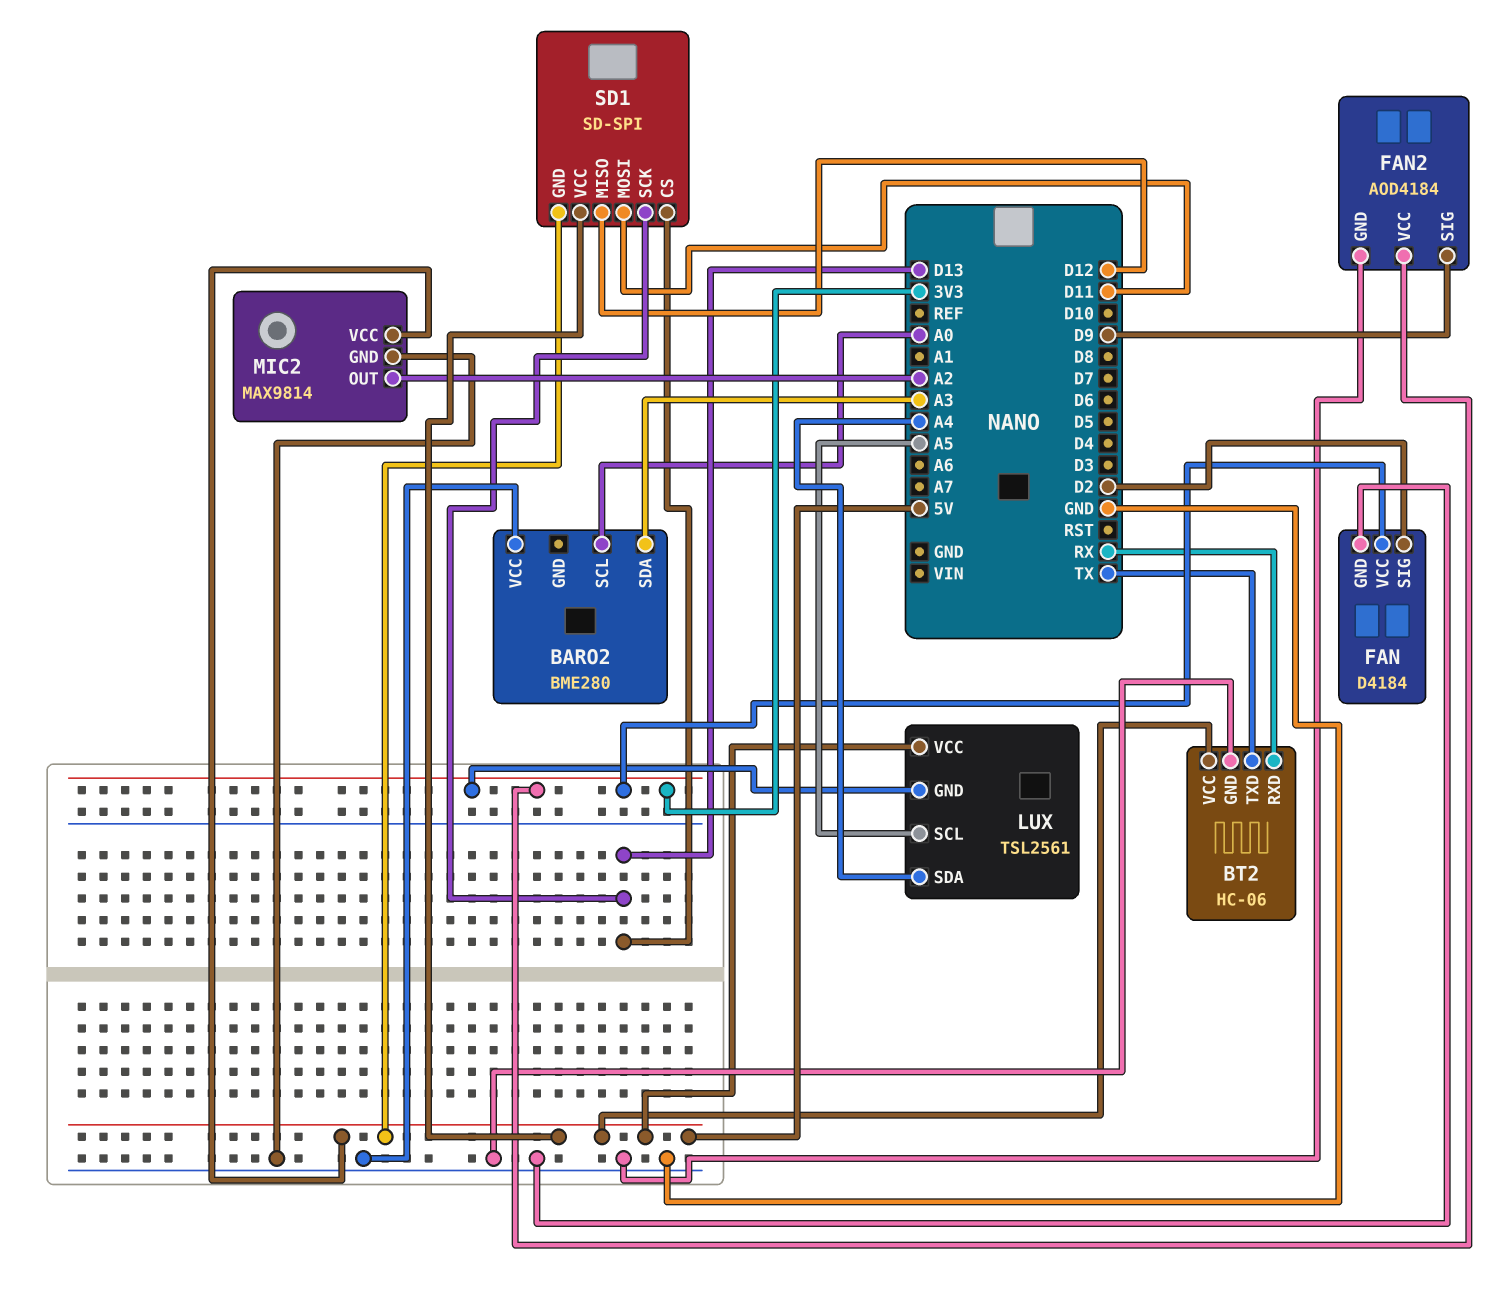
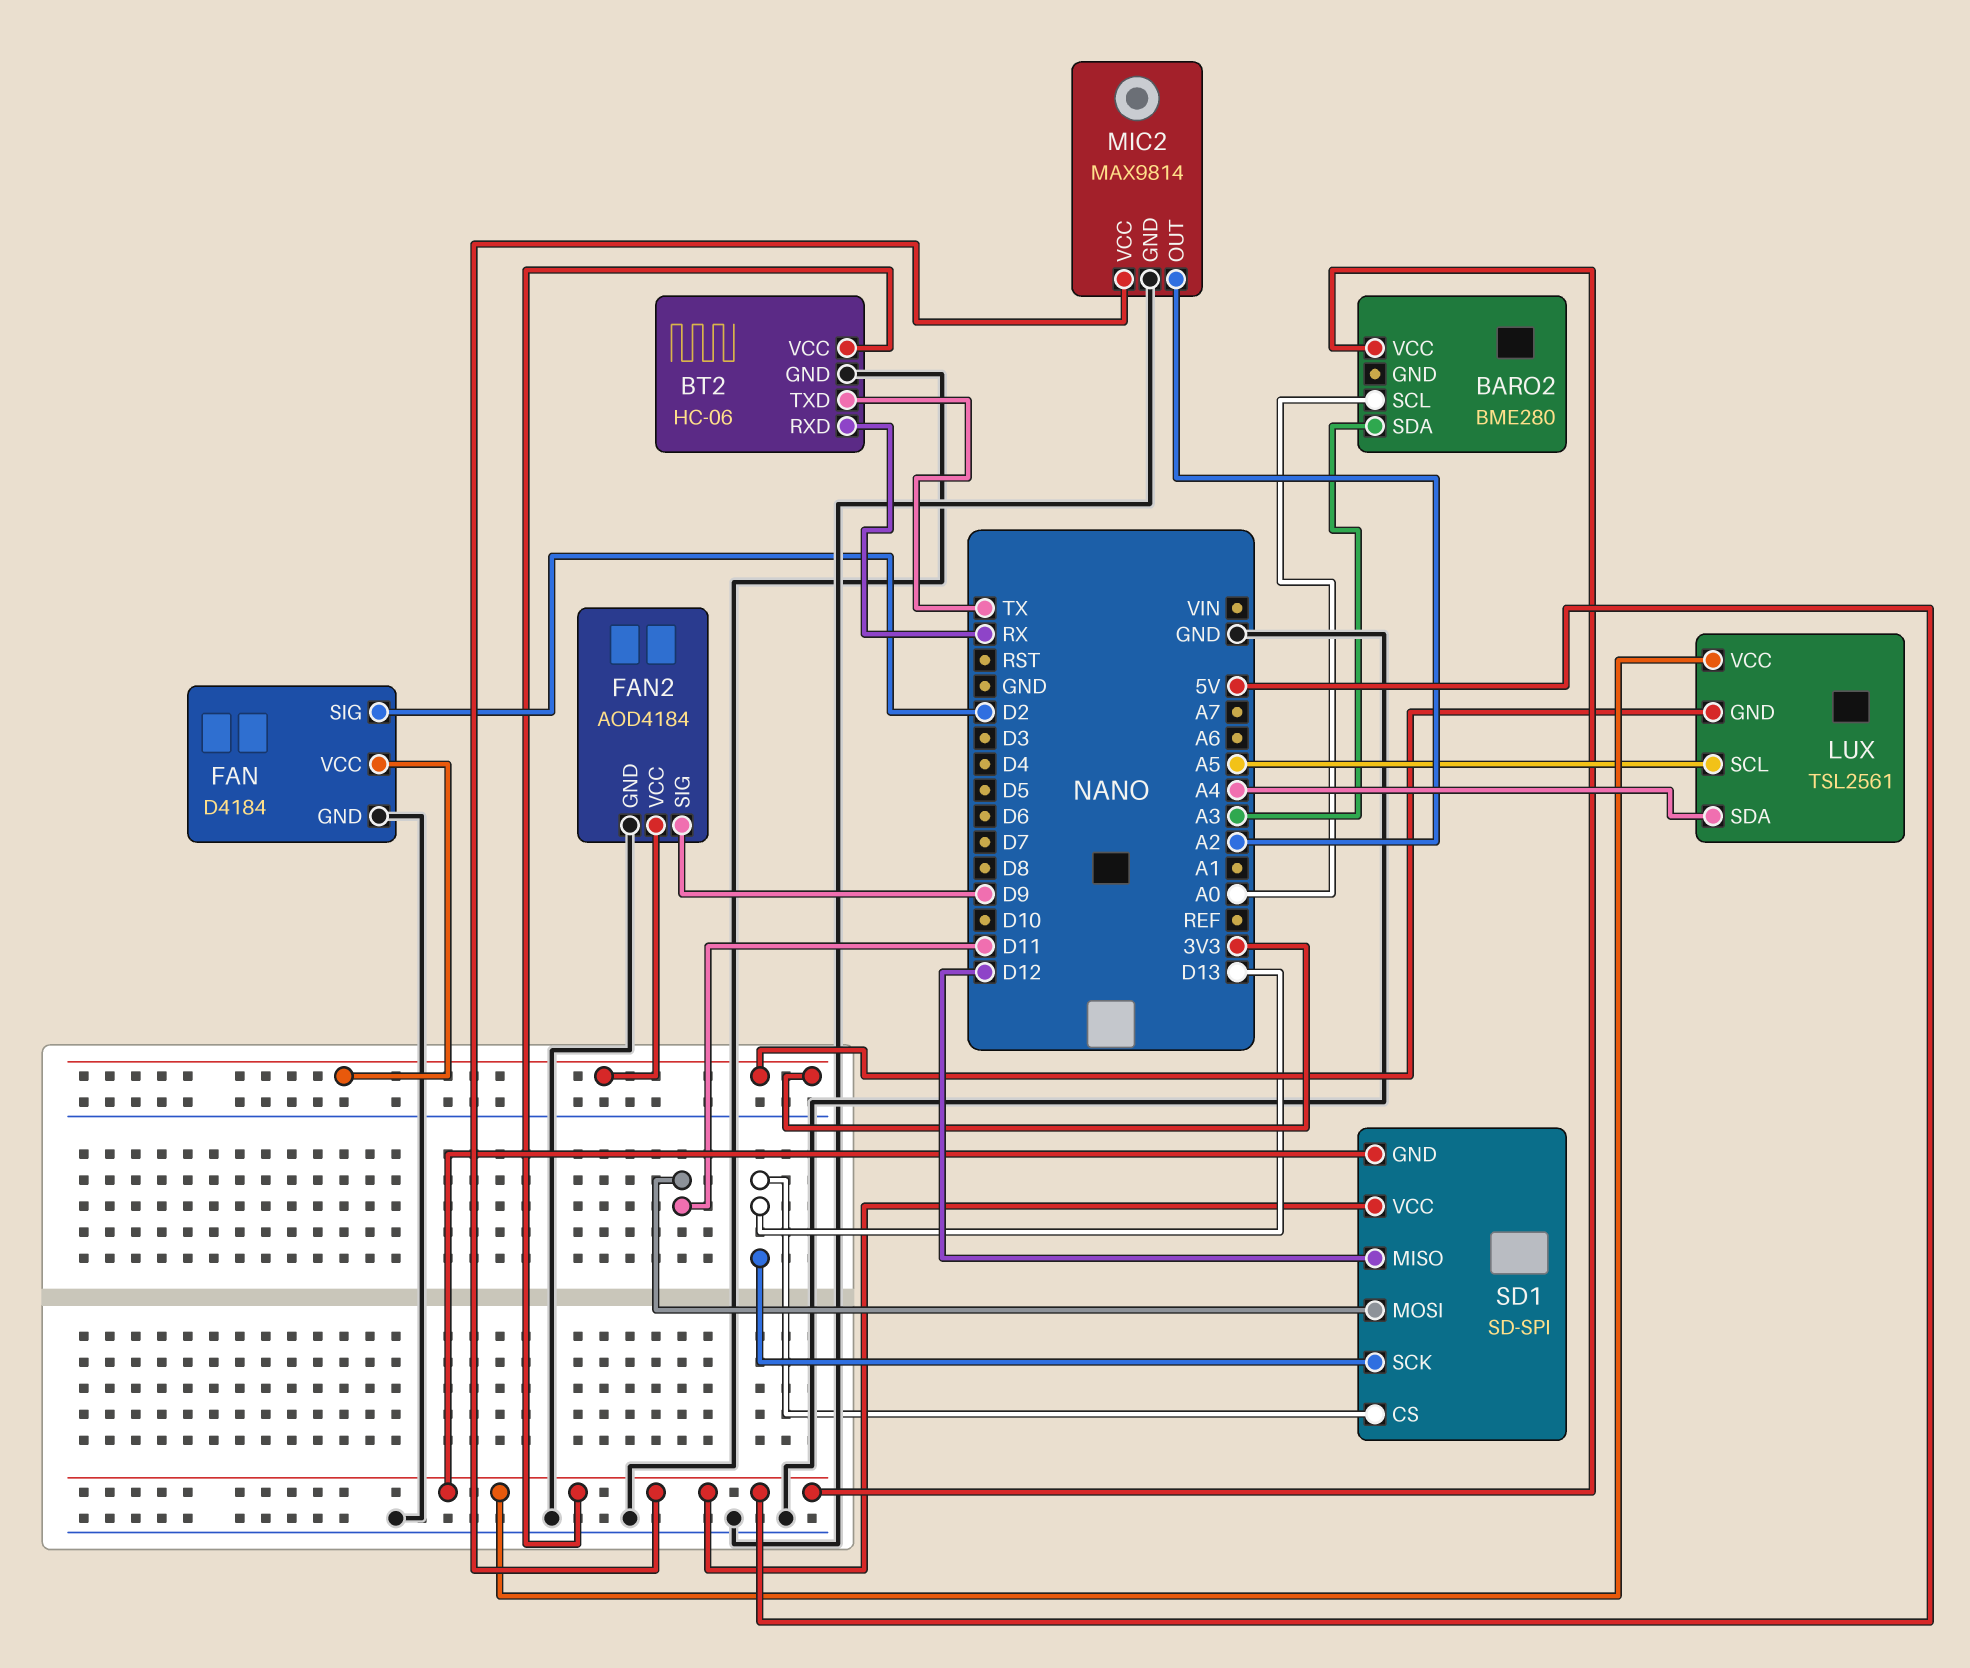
BARO2 pin VCC: GND -> 5V

